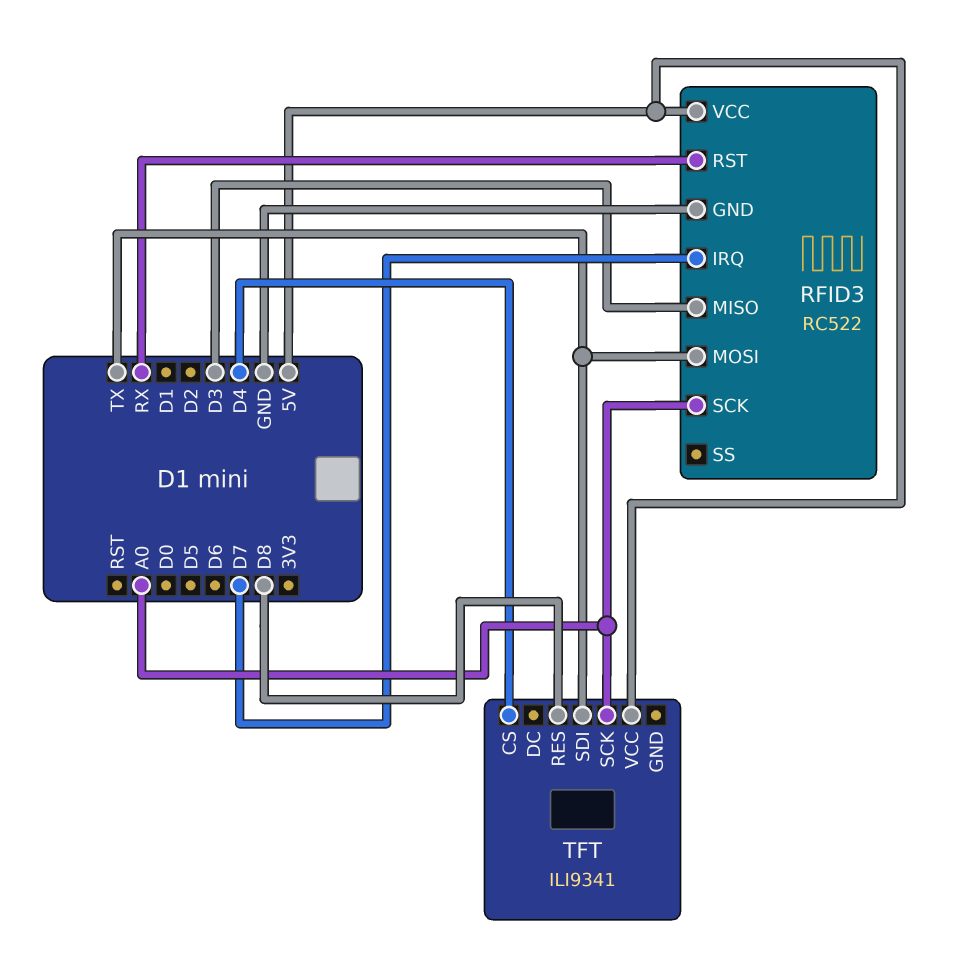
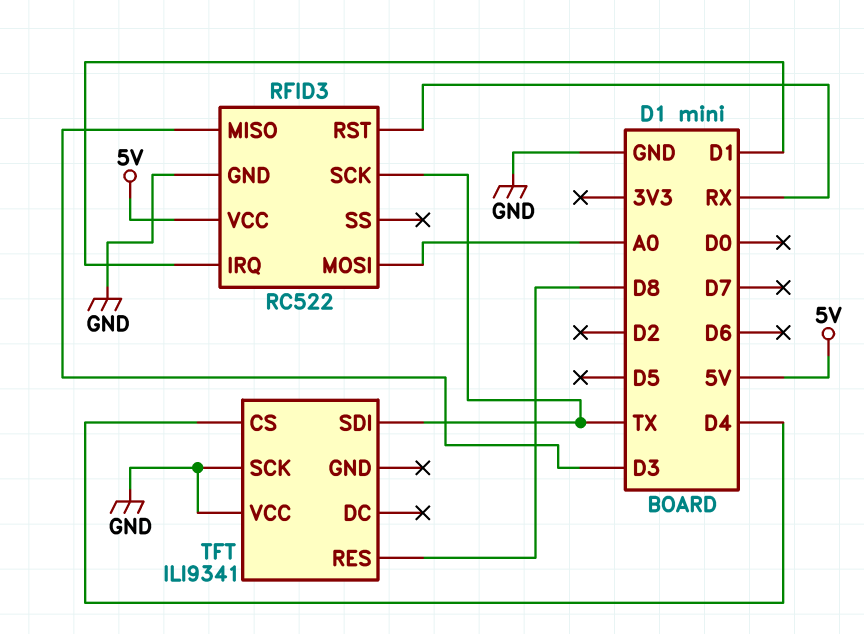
RFID3 pin IRQ: D7 -> D1
RFID3 pin MOSI: TX -> A0
RFID3 pin SCK: A0 -> TX
TFT pin SCK: A0 -> GND
TFT pin VCC: 5V -> GND

